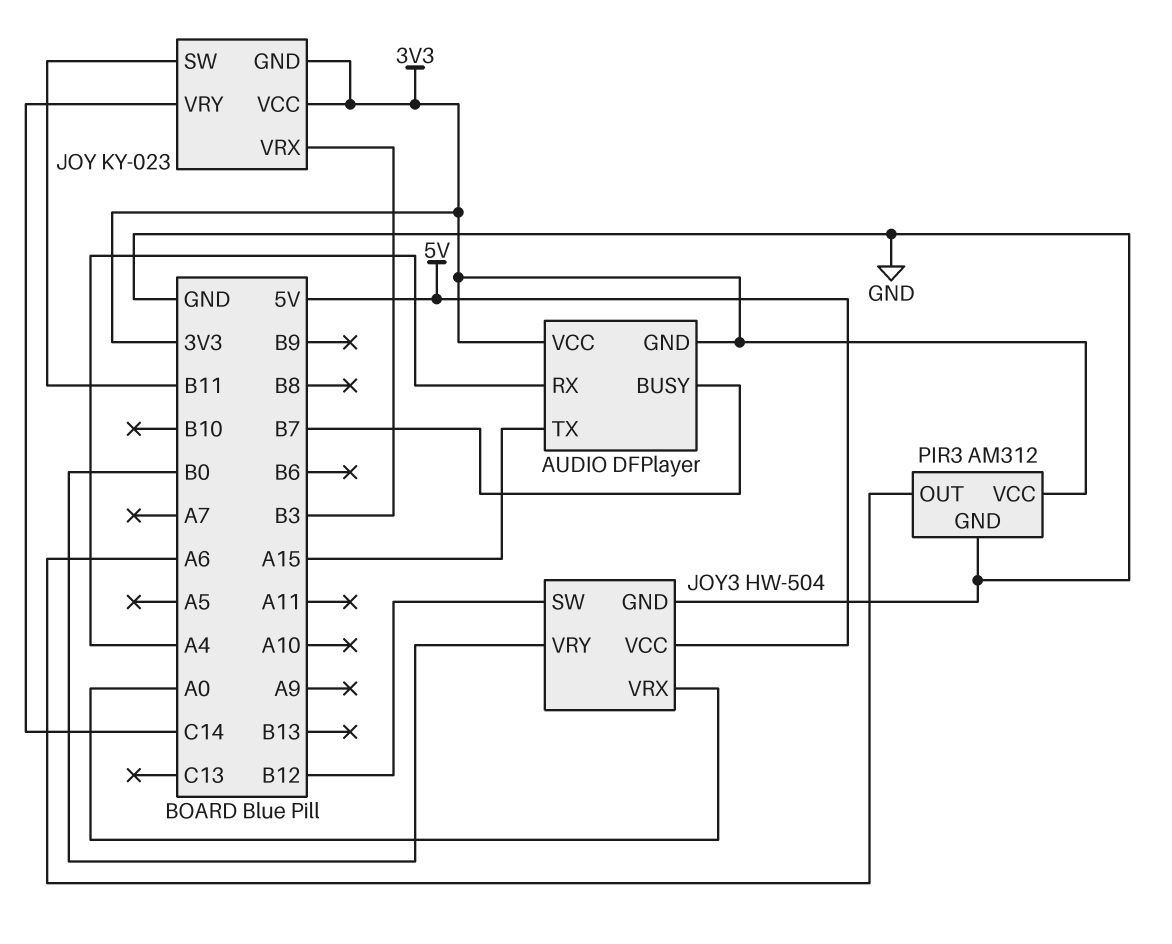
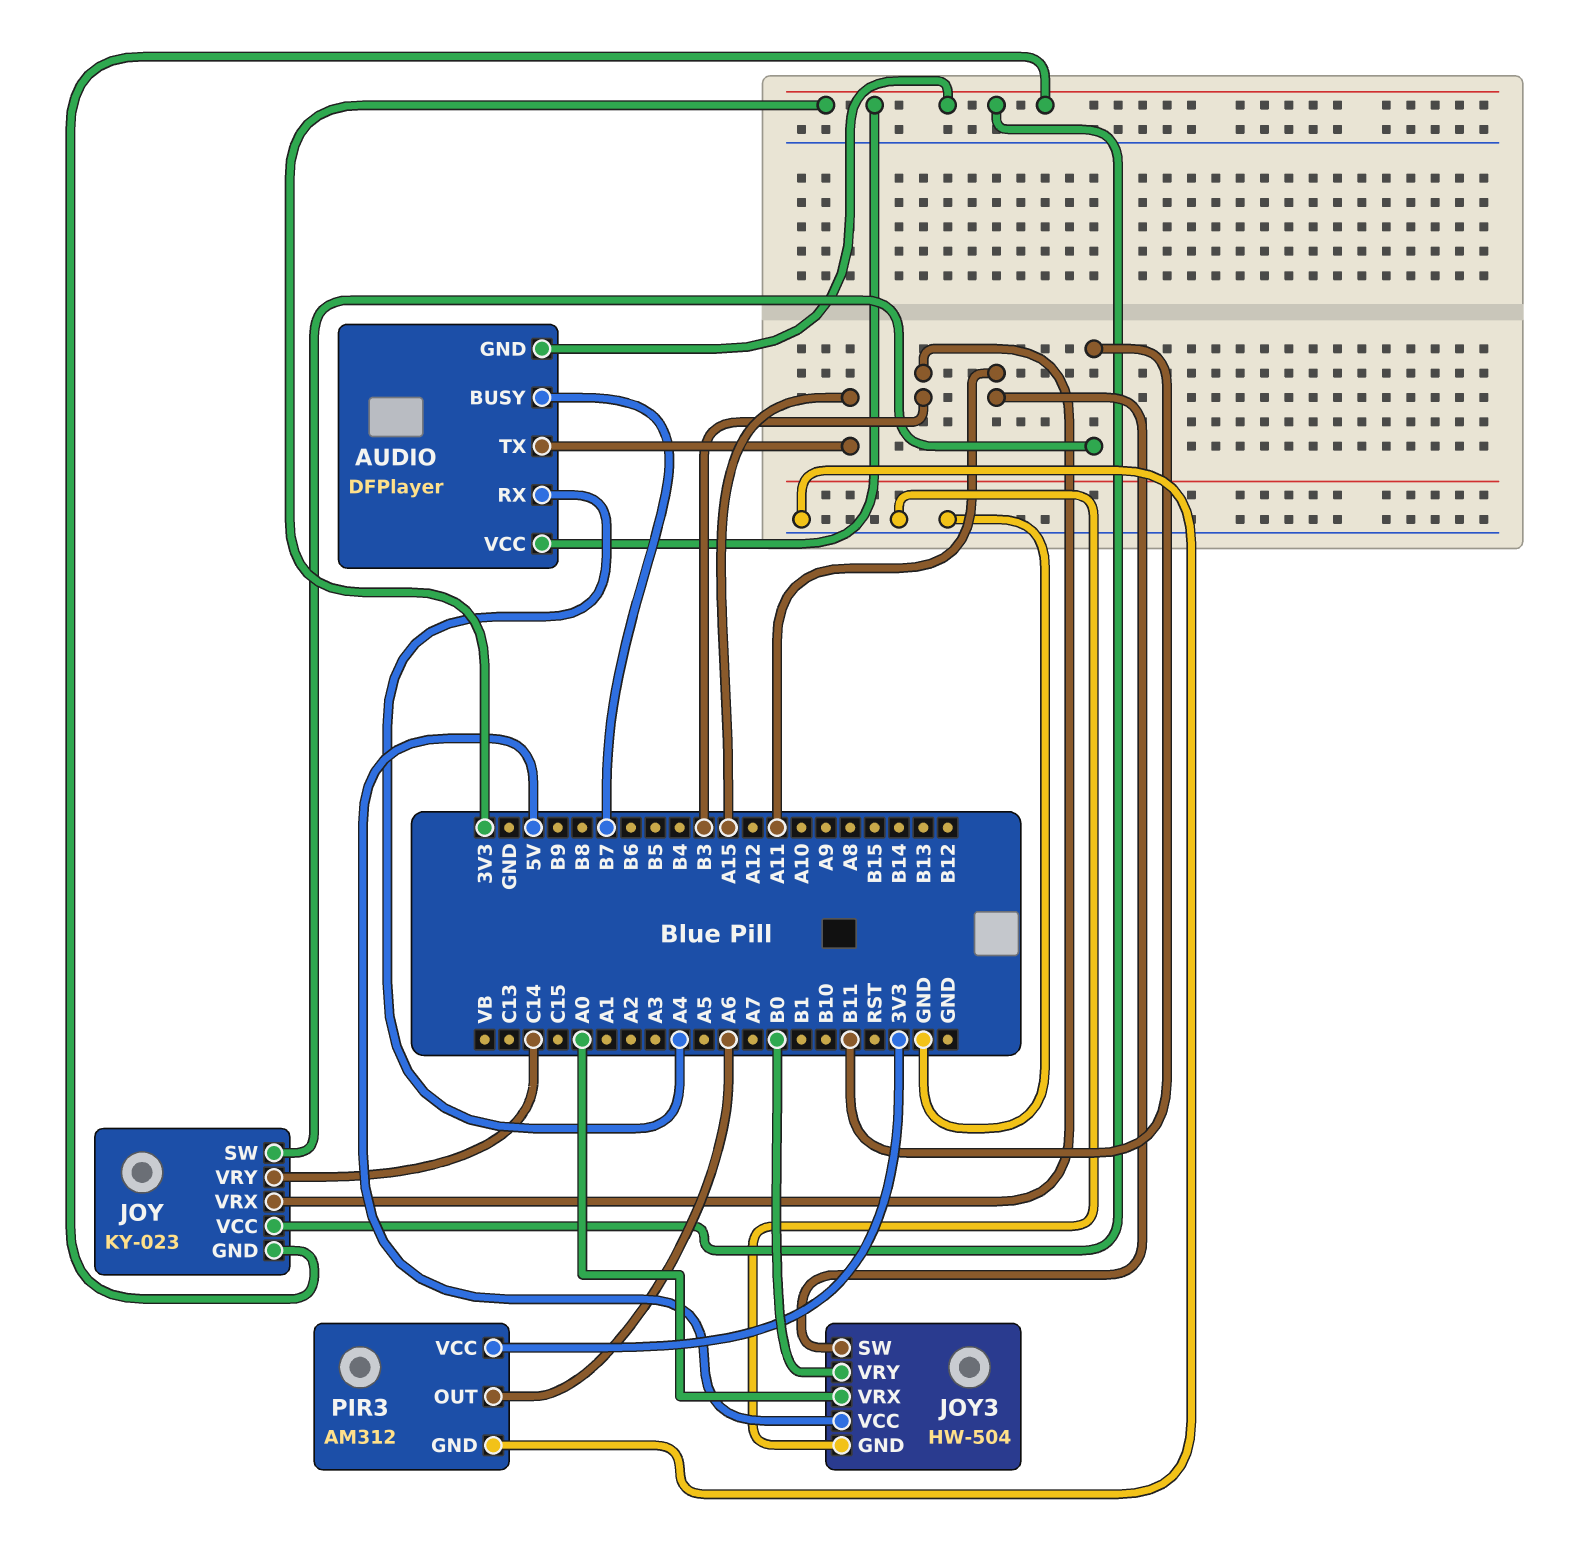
JOY3 pin SW: B12 -> A11

